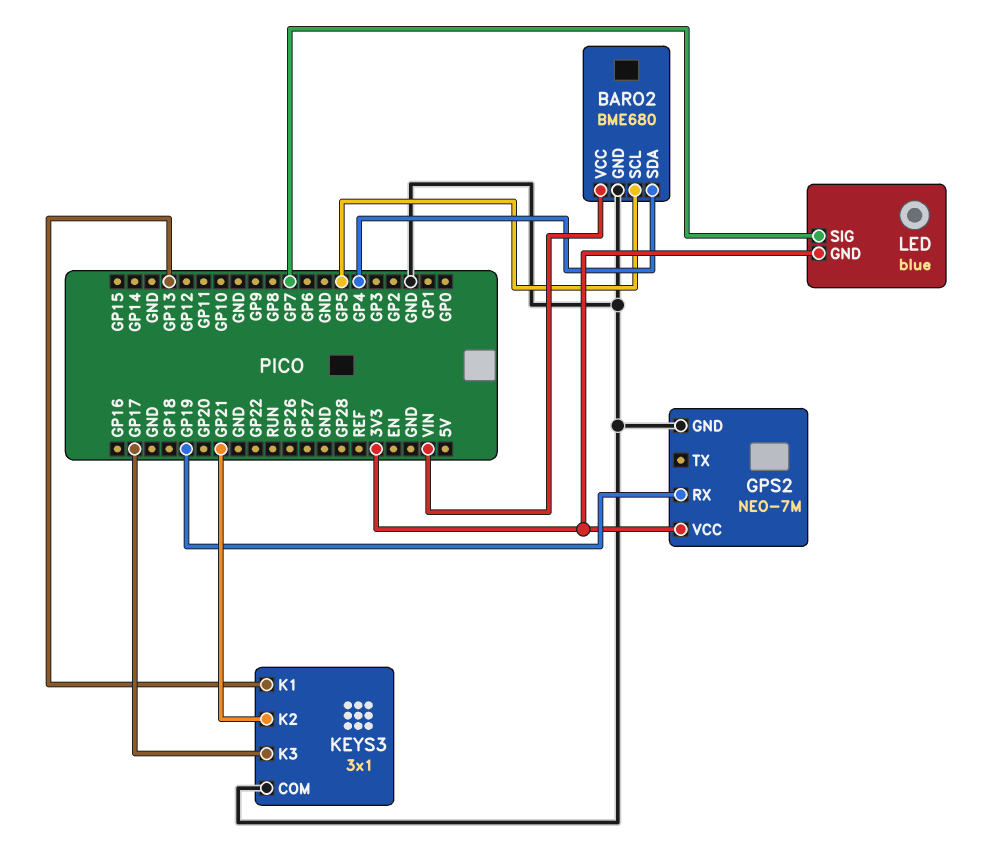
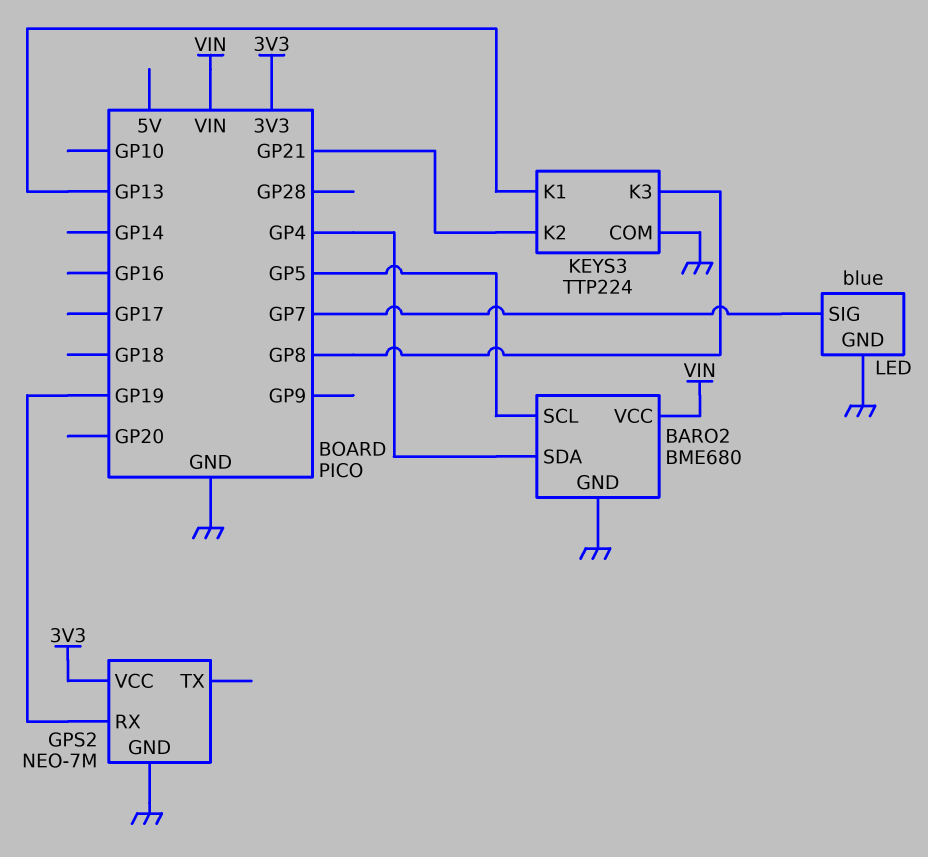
KEYS3: 3x1 -> TTP224
KEYS3 pin K3: GP17 -> GP8
LED pin GND: 3V3 -> GND

